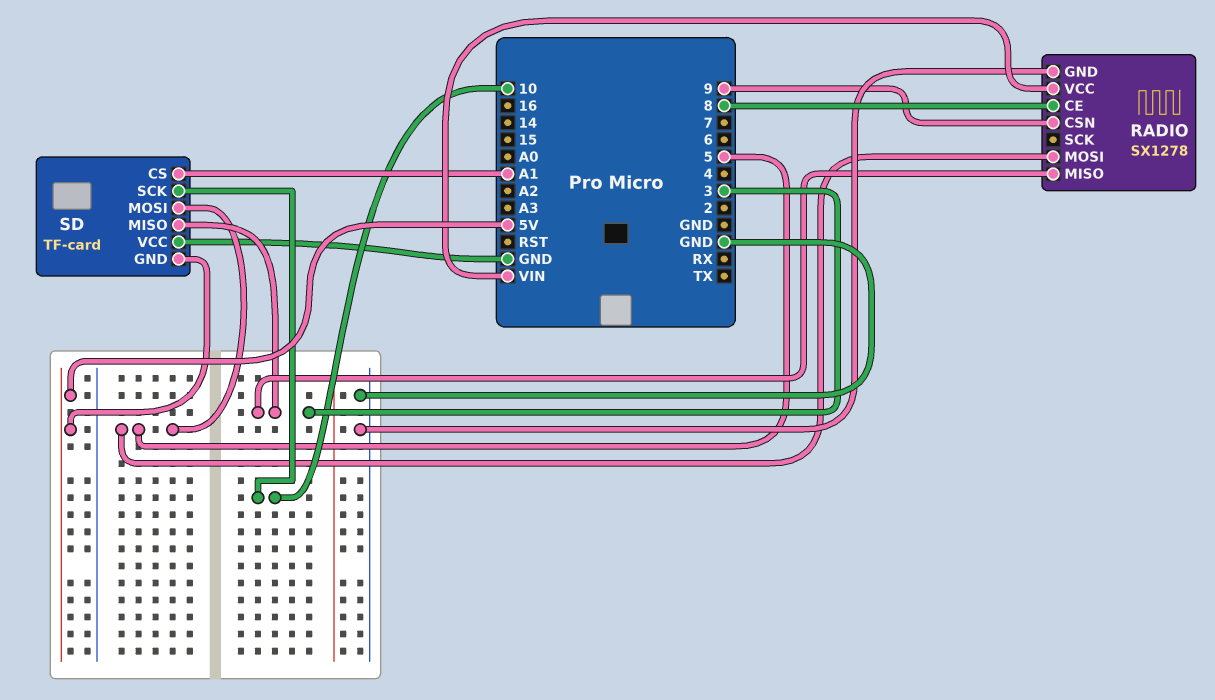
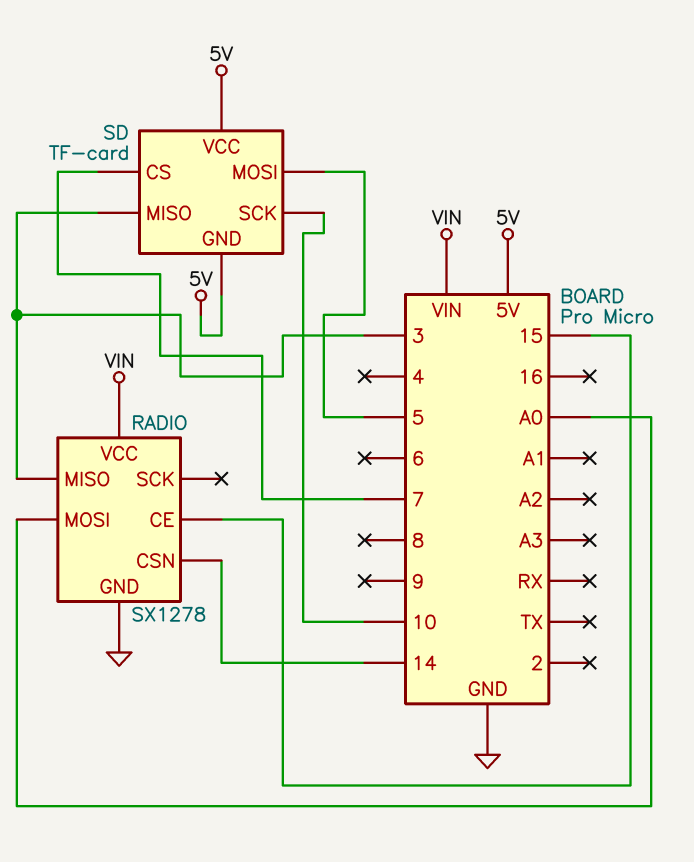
RADIO pin CE: 8 -> 15
RADIO pin CSN: 9 -> 14
RADIO pin MOSI: 5 -> A0
SD pin CS: A1 -> 7
SD pin VCC: GND -> 5V

